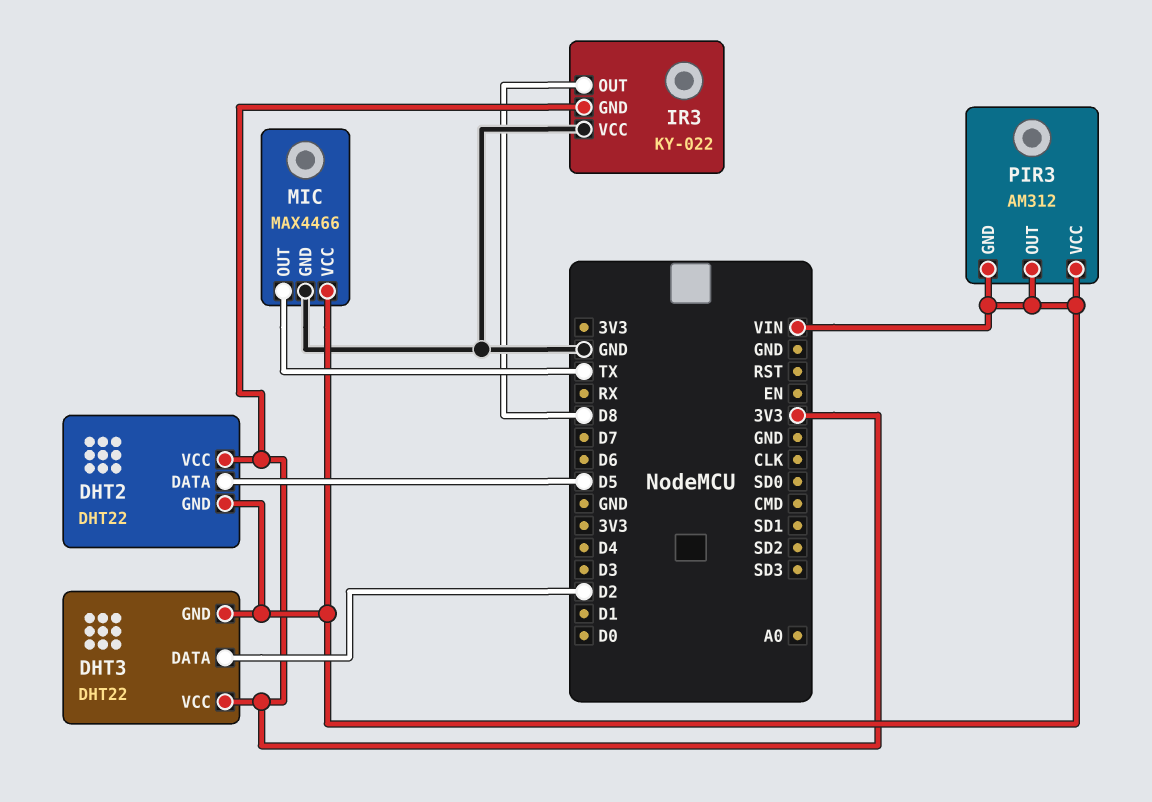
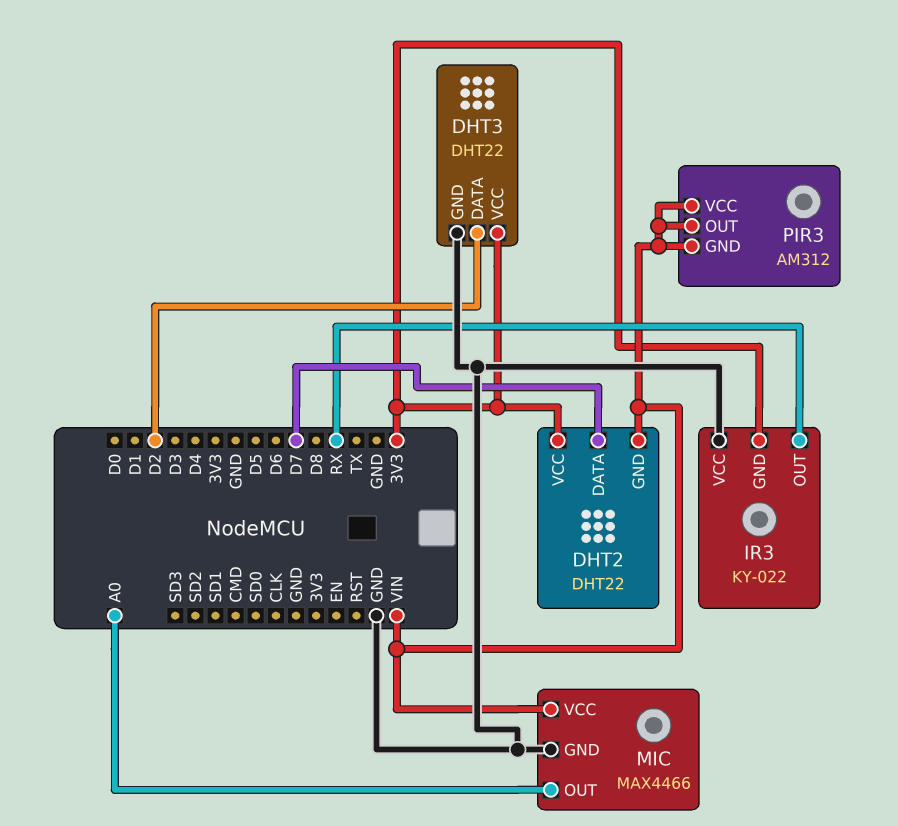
DHT2 pin DATA: D5 -> D7
DHT3 pin GND: VIN -> GND
IR3 pin OUT: D8 -> RX
MIC pin OUT: TX -> A0

